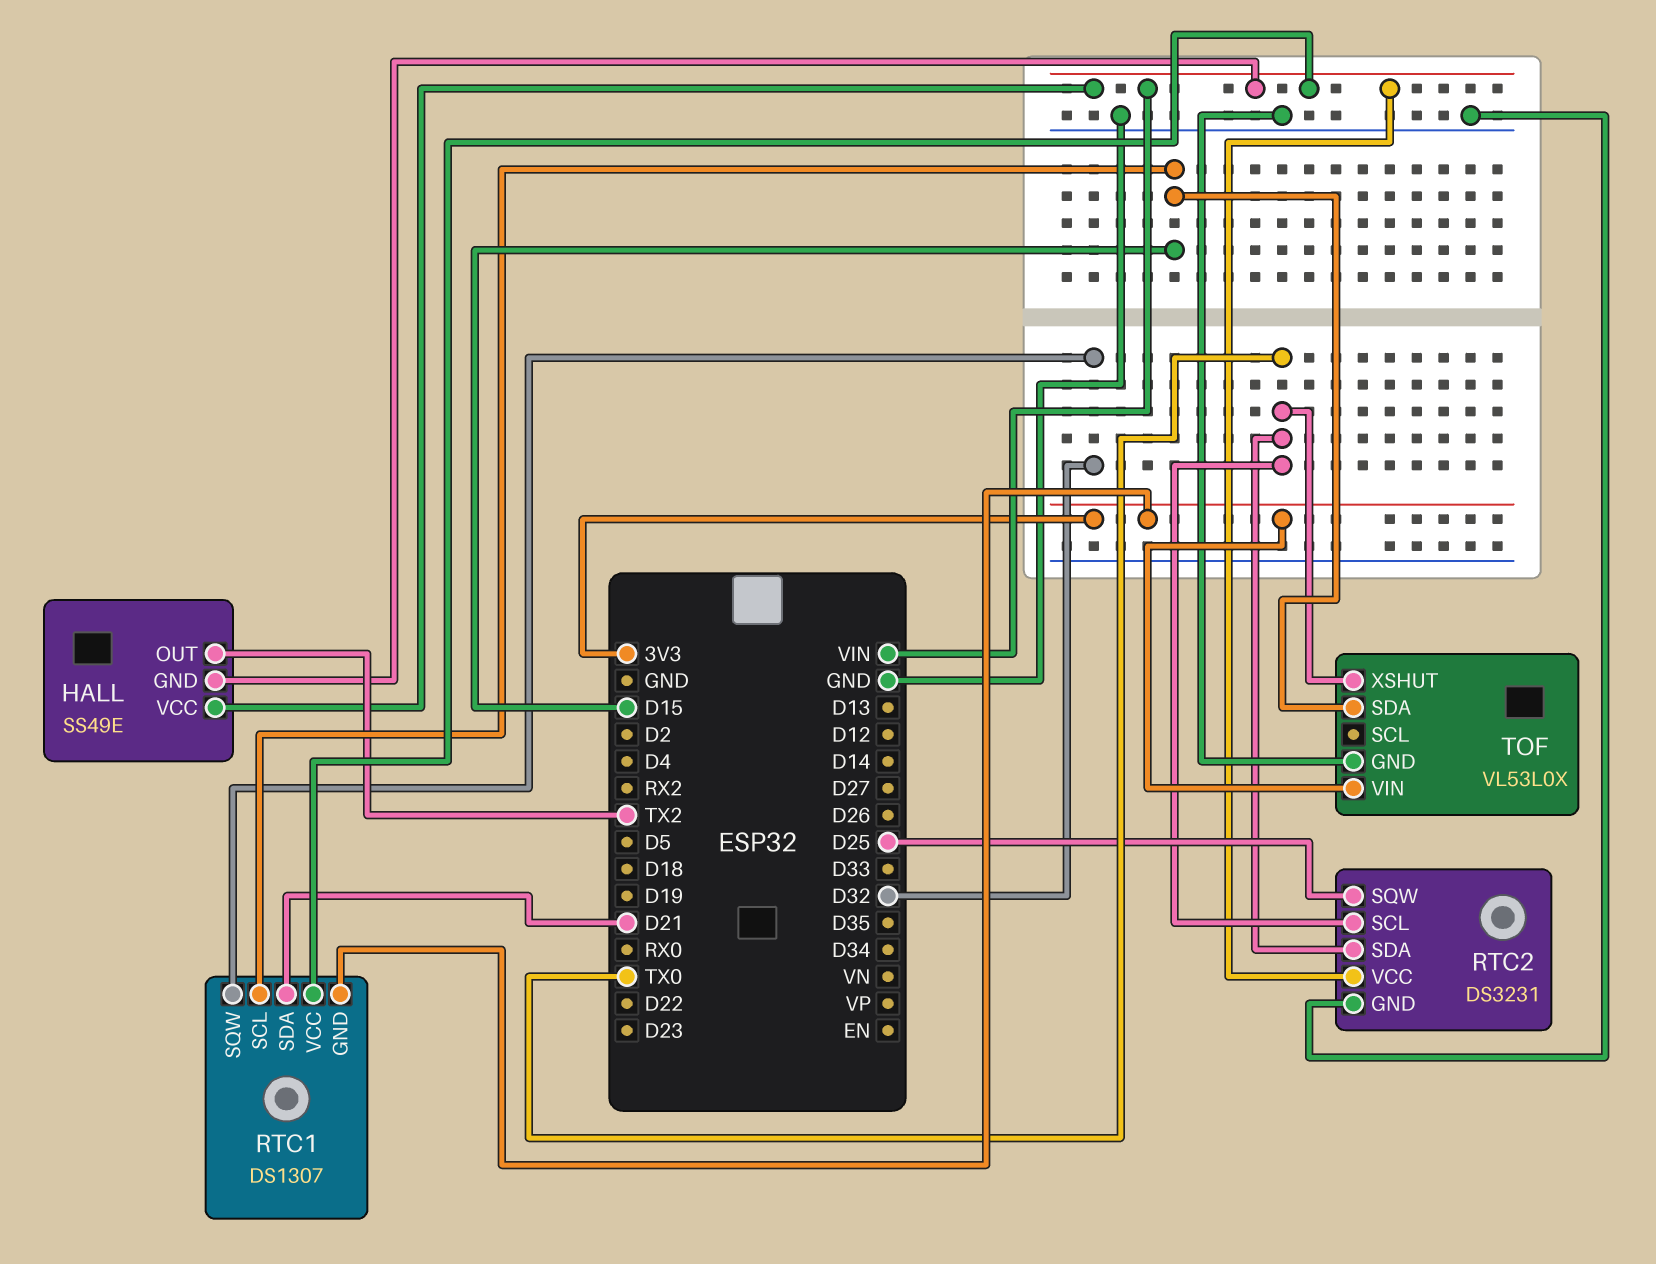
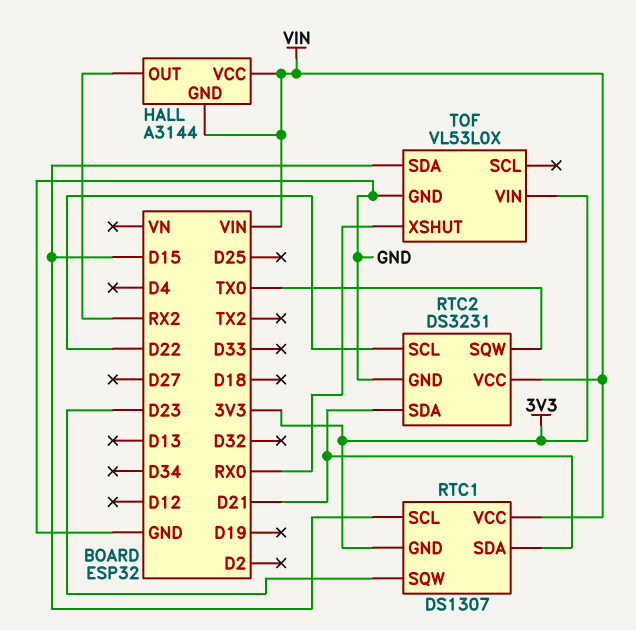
HALL: SS49E -> A3144
HALL pin OUT: TX2 -> RX2
RTC1 pin SQW: D32 -> D23
RTC2 pin SCL: TX0 -> D22
RTC2 pin SDA: TX0 -> D21
RTC2 pin SQW: D25 -> TX0
TOF pin XSHUT: TX0 -> RX0

